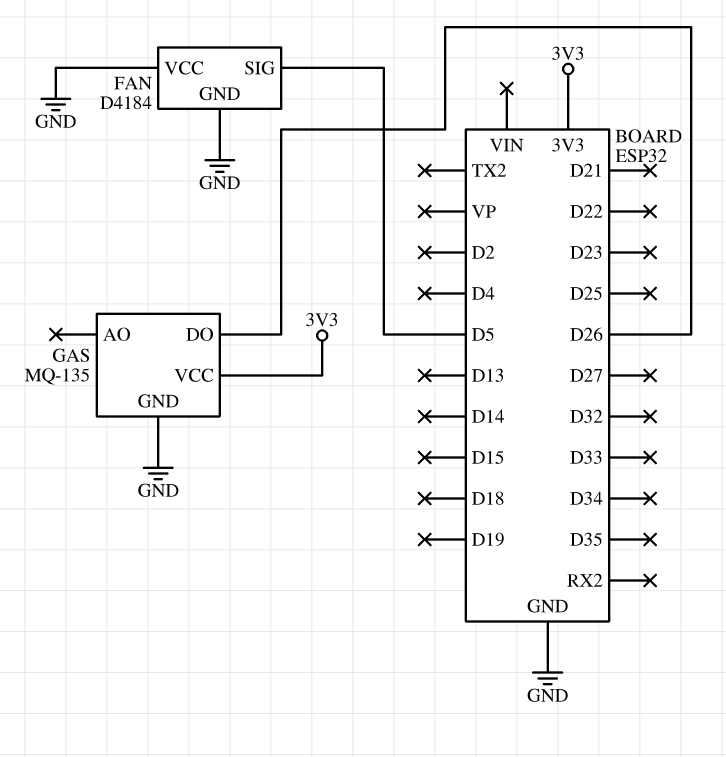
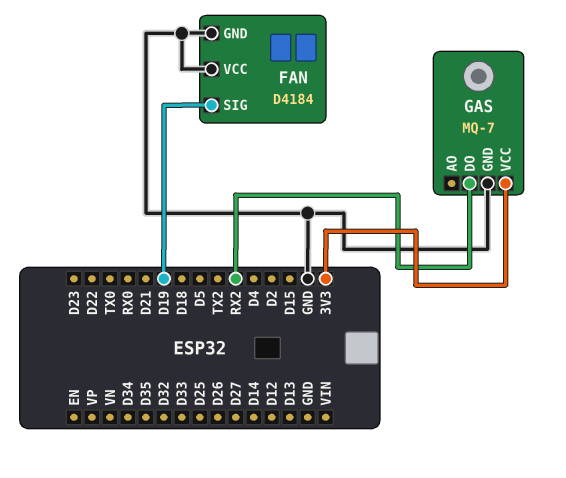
FAN pin SIG: D5 -> D19
GAS: MQ-135 -> MQ-7
GAS pin DO: D26 -> RX2

